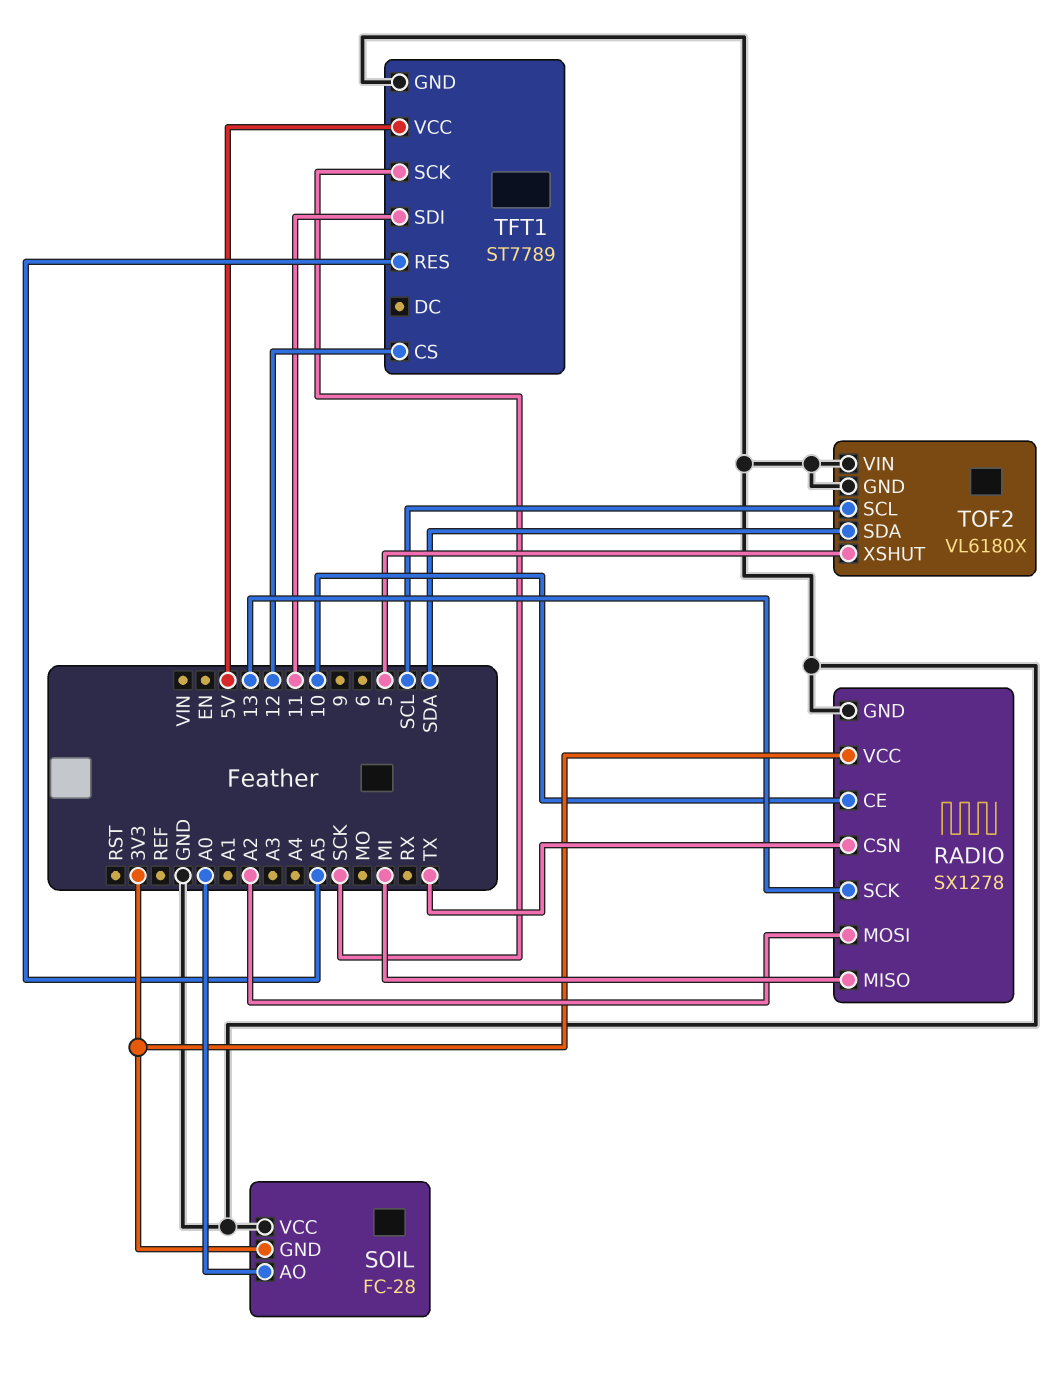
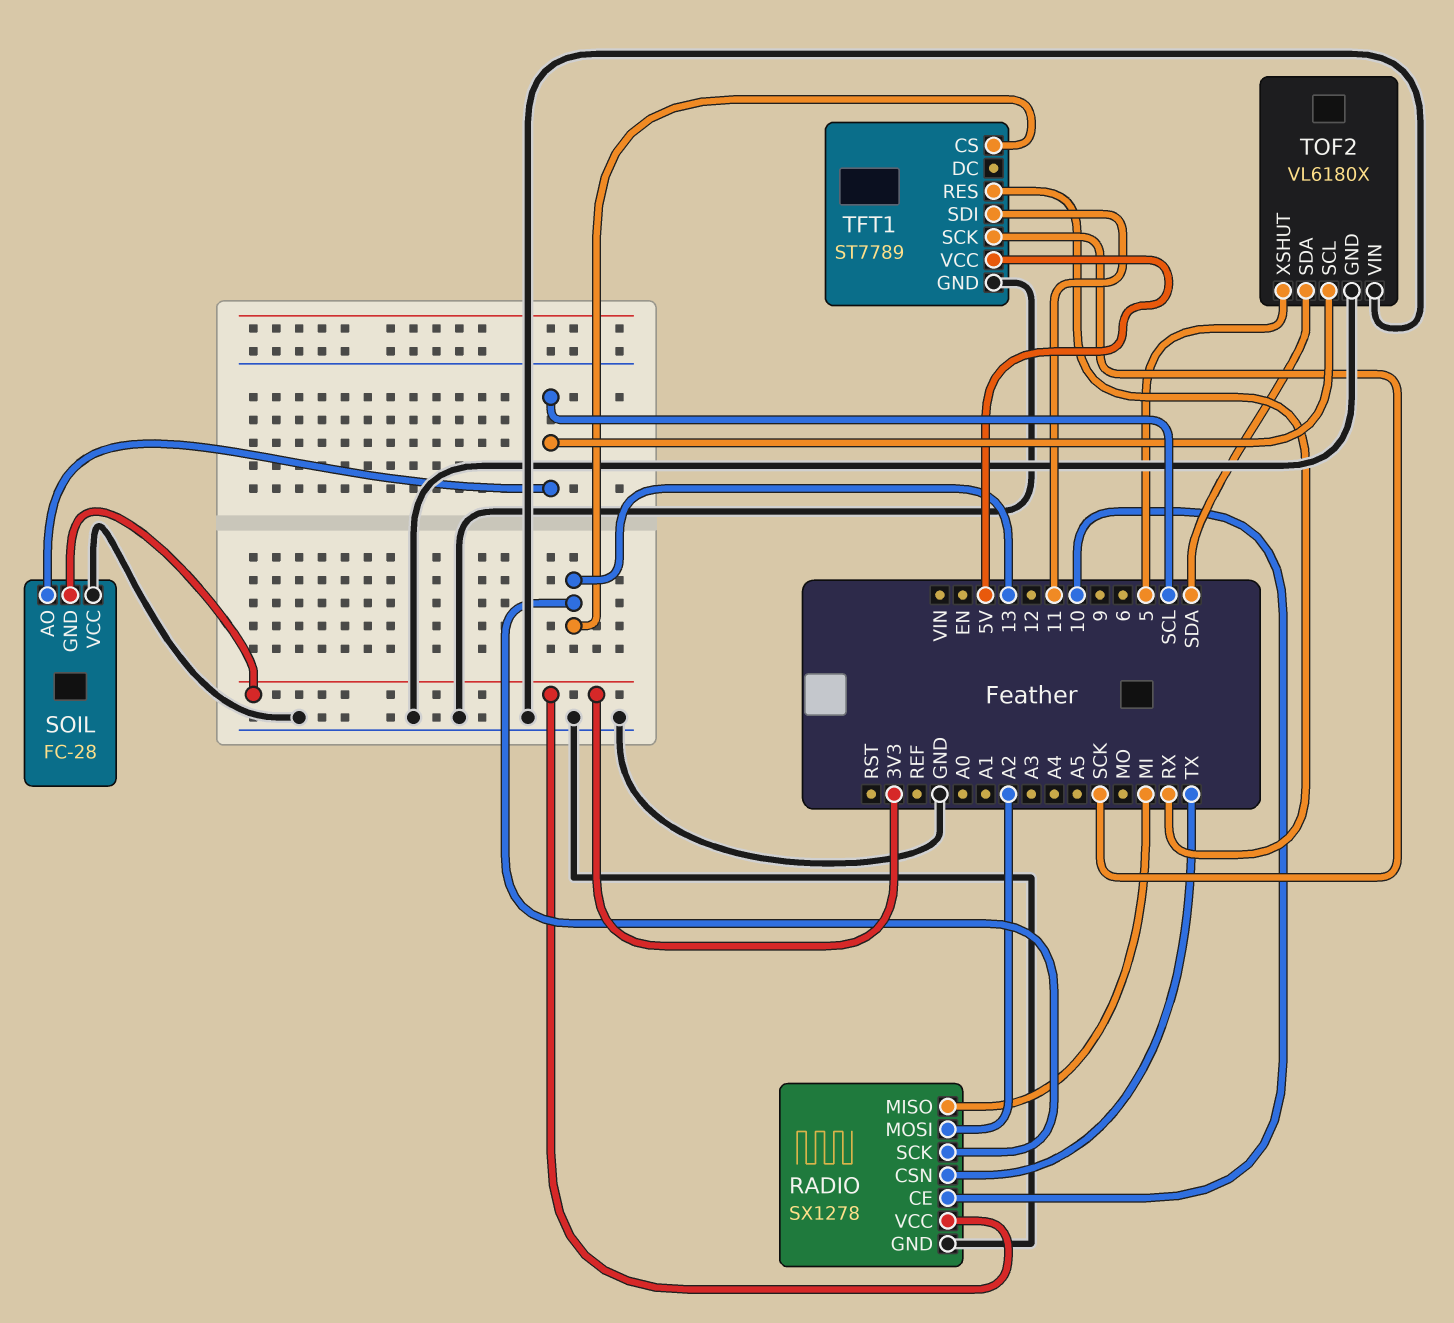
SOIL pin AO: A0 -> SCL
TFT1 pin CS: 12 -> 13
TFT1 pin RES: A5 -> RX

